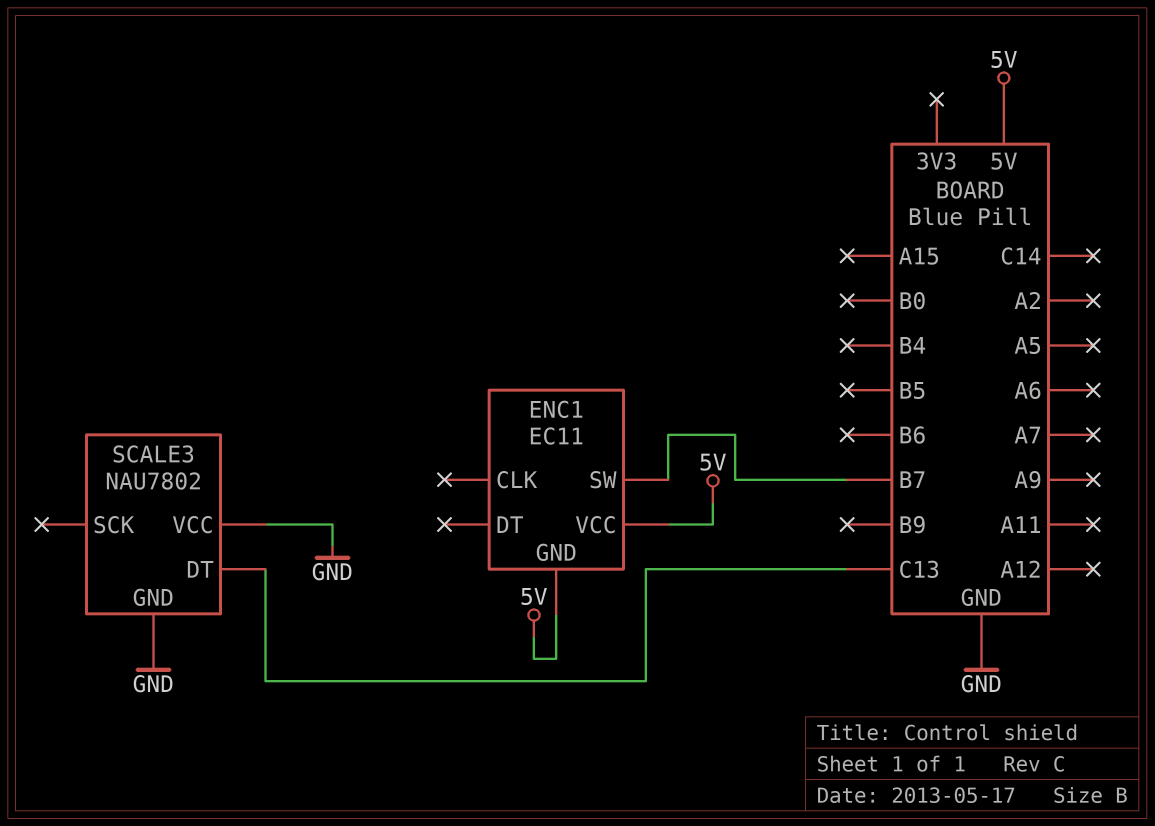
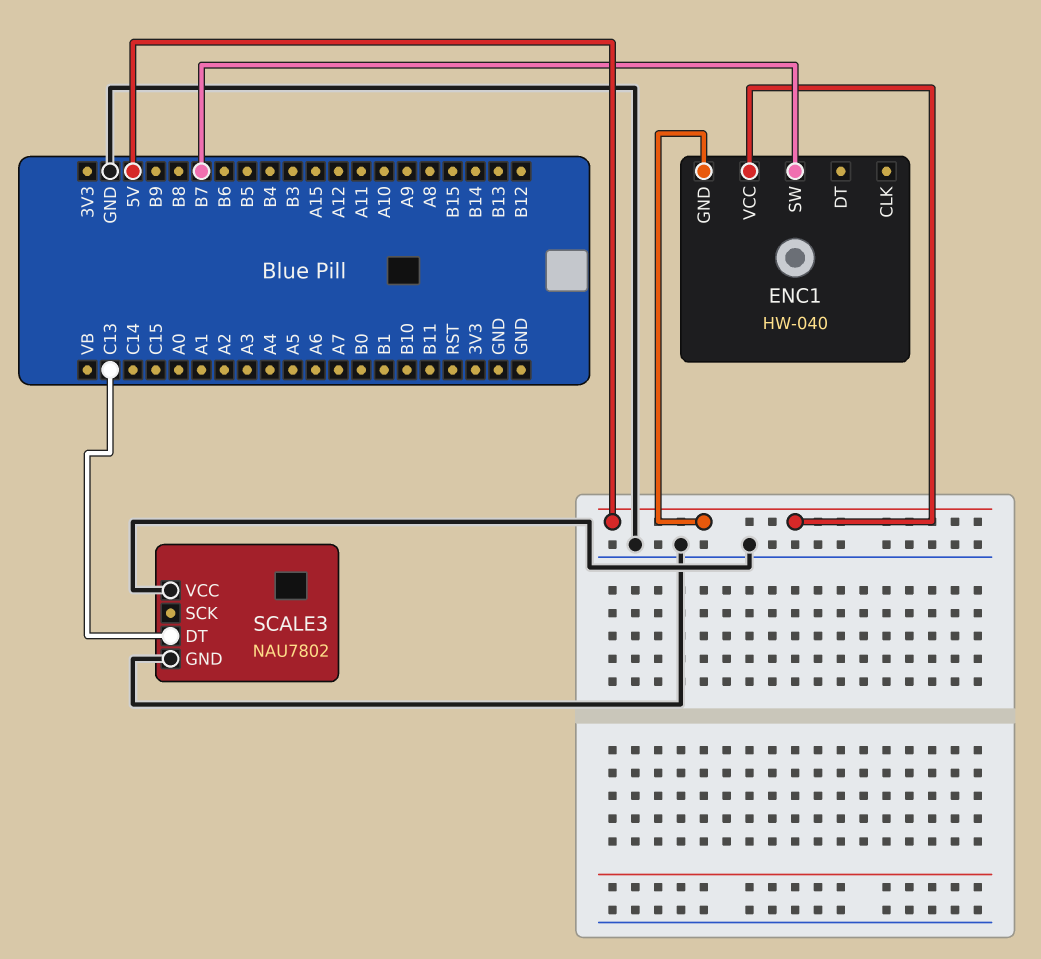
ENC1: EC11 -> HW-040

